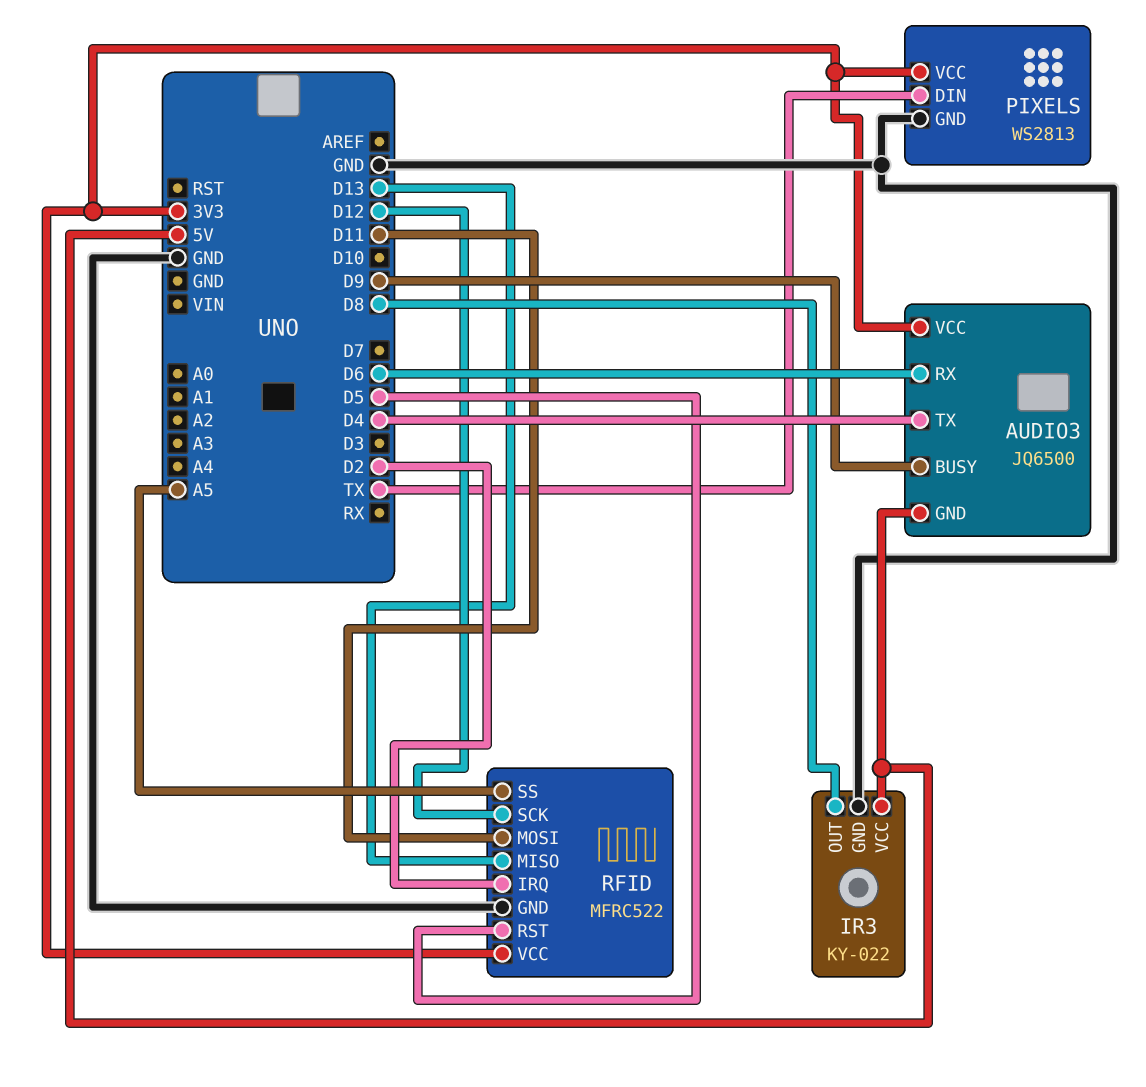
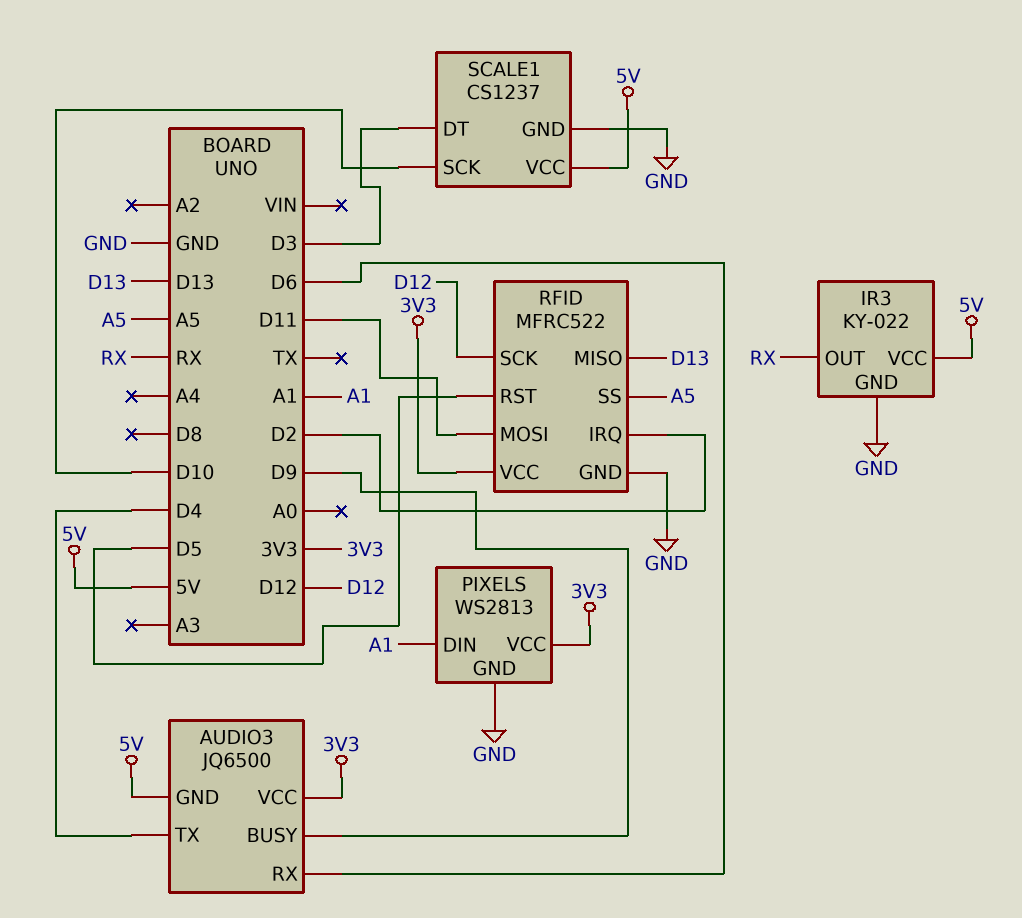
IR3 pin OUT: D8 -> RX
PIXELS pin DIN: TX -> A1
SCALE1: none -> CS1237
SCALE1 pin DT: none -> D3
SCALE1 pin GND: none -> GND
SCALE1 pin SCK: none -> D10
SCALE1 pin VCC: none -> 5V

